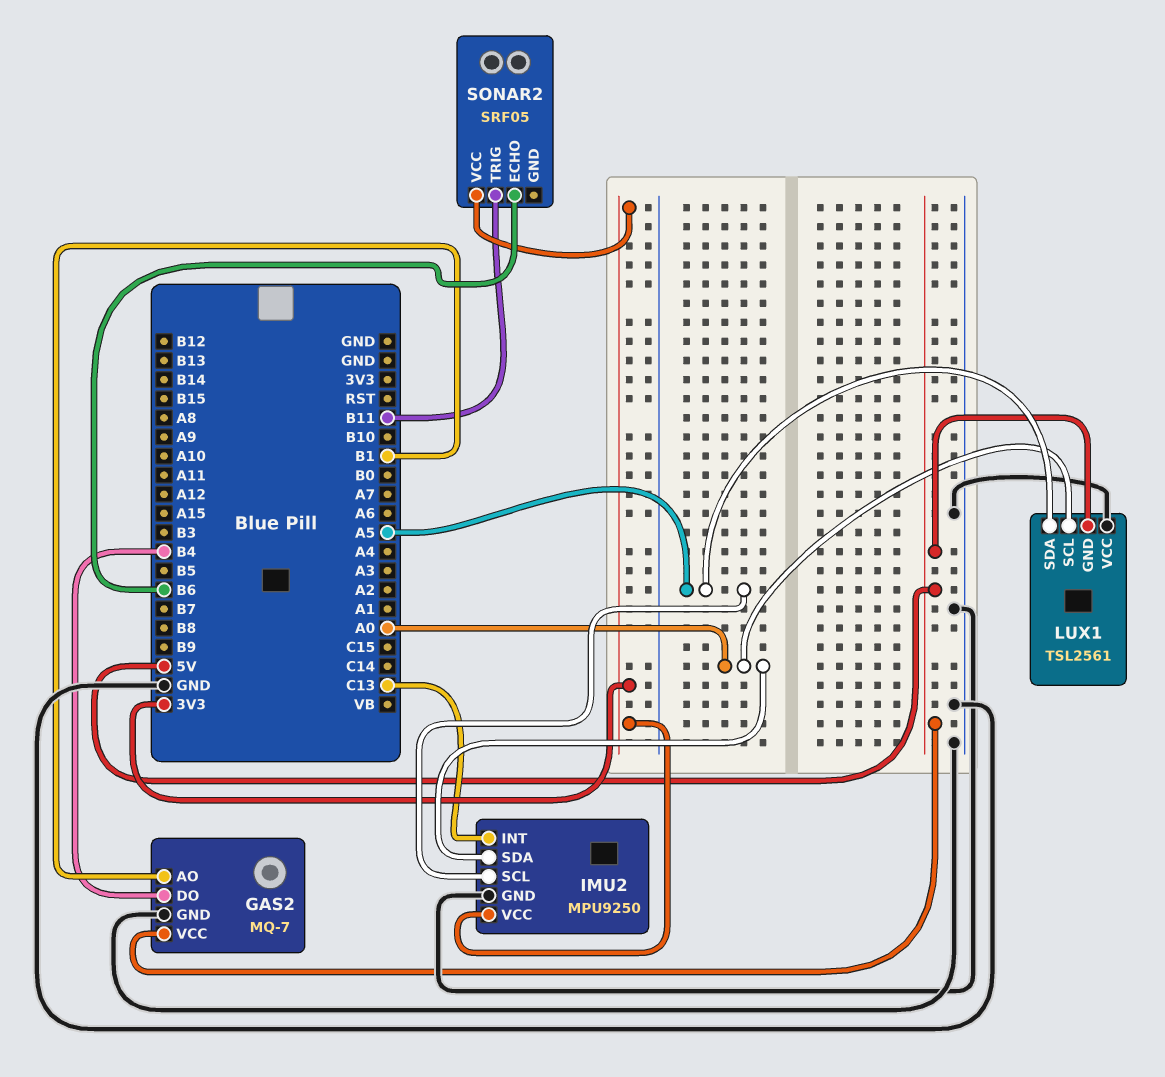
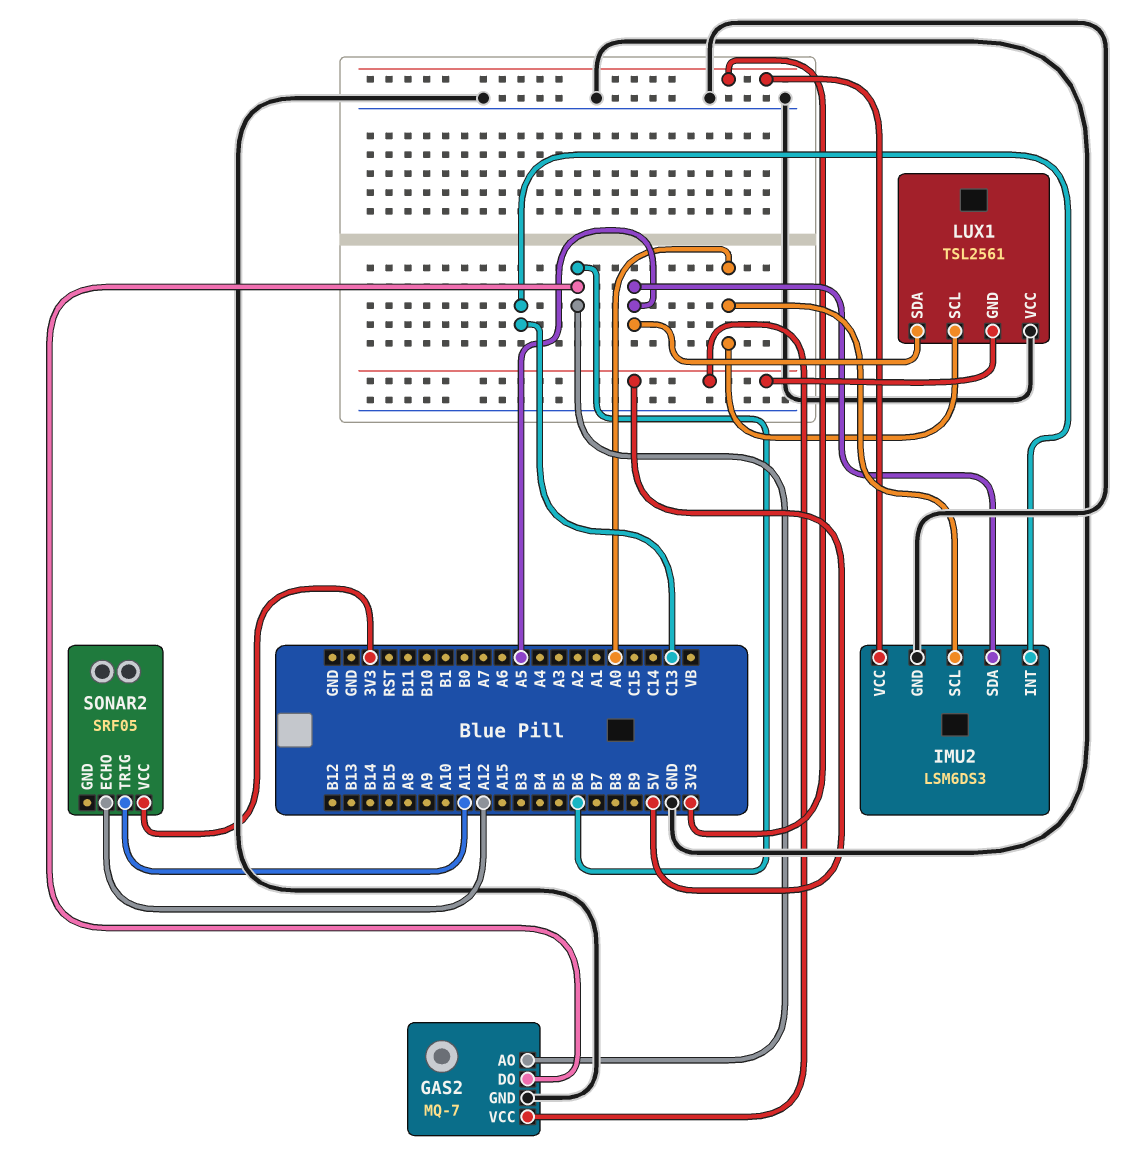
GAS2 pin AO: B1 -> B6
GAS2 pin DO: B4 -> B6
IMU2: MPU9250 -> LSM6DS3
IMU2 pin SCL: A5 -> A0
IMU2 pin SDA: A0 -> A5
SONAR2 pin ECHO: B6 -> A12
SONAR2 pin TRIG: B11 -> A11

